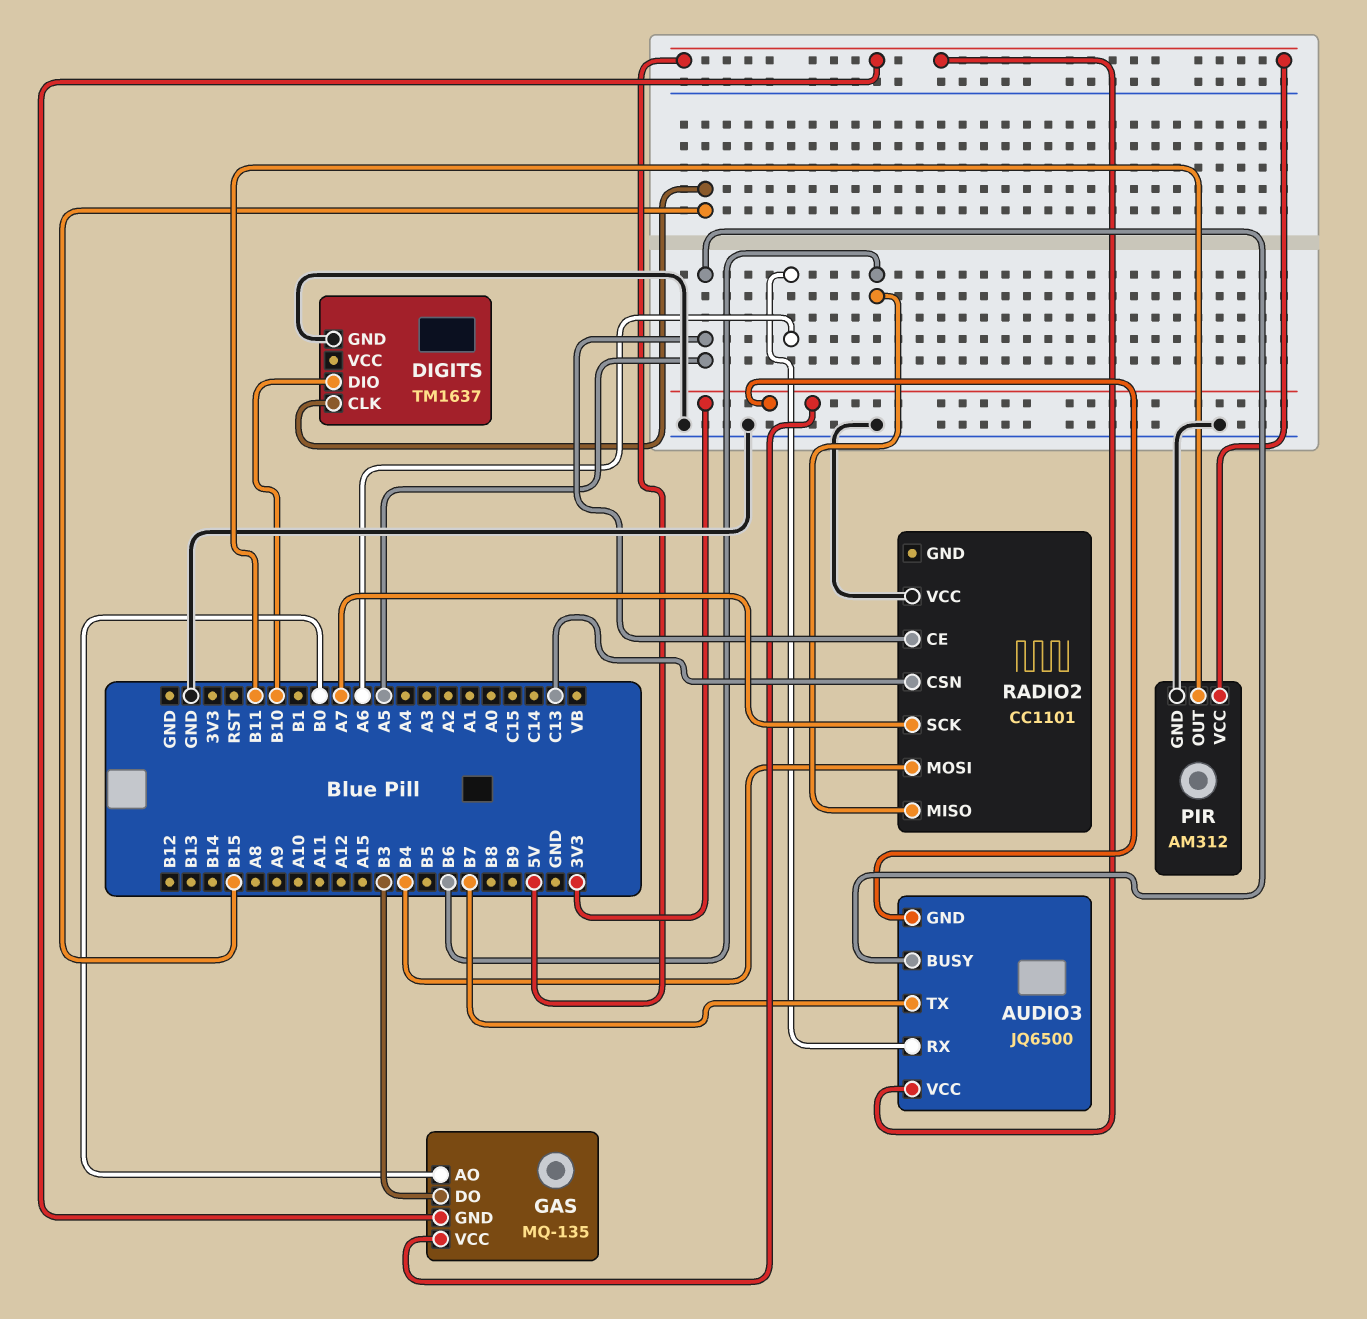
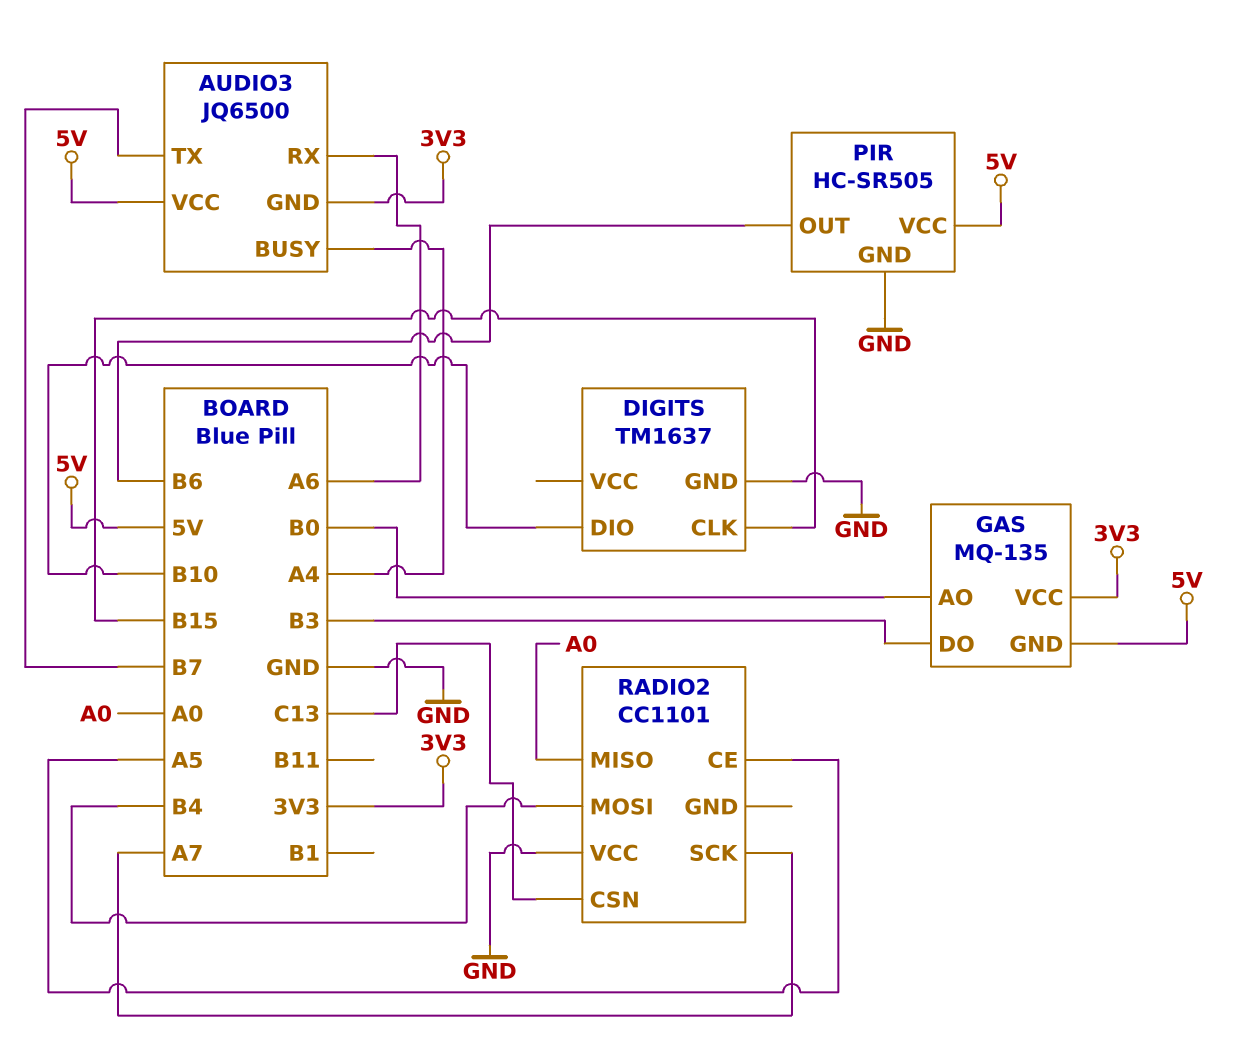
AUDIO3 pin BUSY: A5 -> A4
PIR: AM312 -> HC-SR505
PIR pin OUT: B11 -> B6
RADIO2 pin MISO: B6 -> A0

